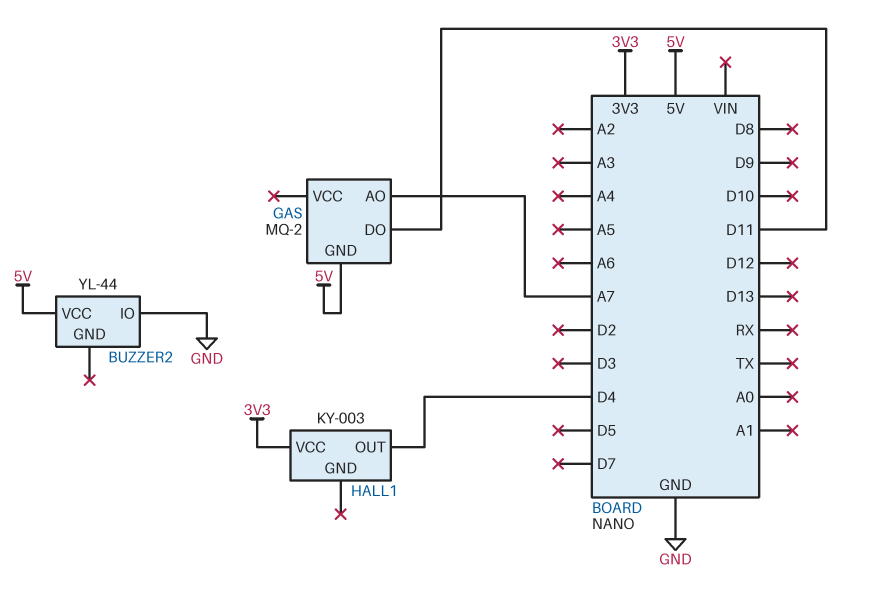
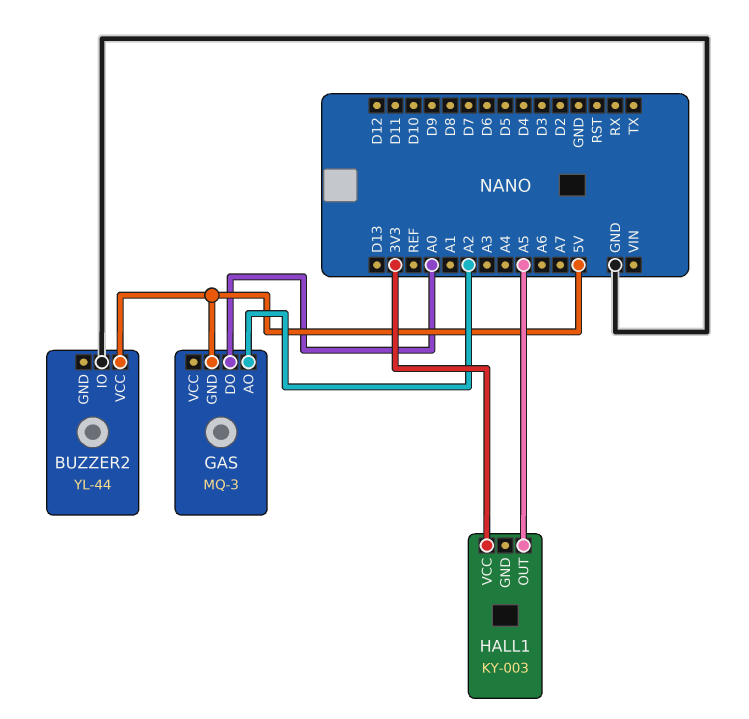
GAS: MQ-2 -> MQ-3
GAS pin AO: A7 -> A2
GAS pin DO: D11 -> A0
HALL1 pin OUT: D4 -> A5

